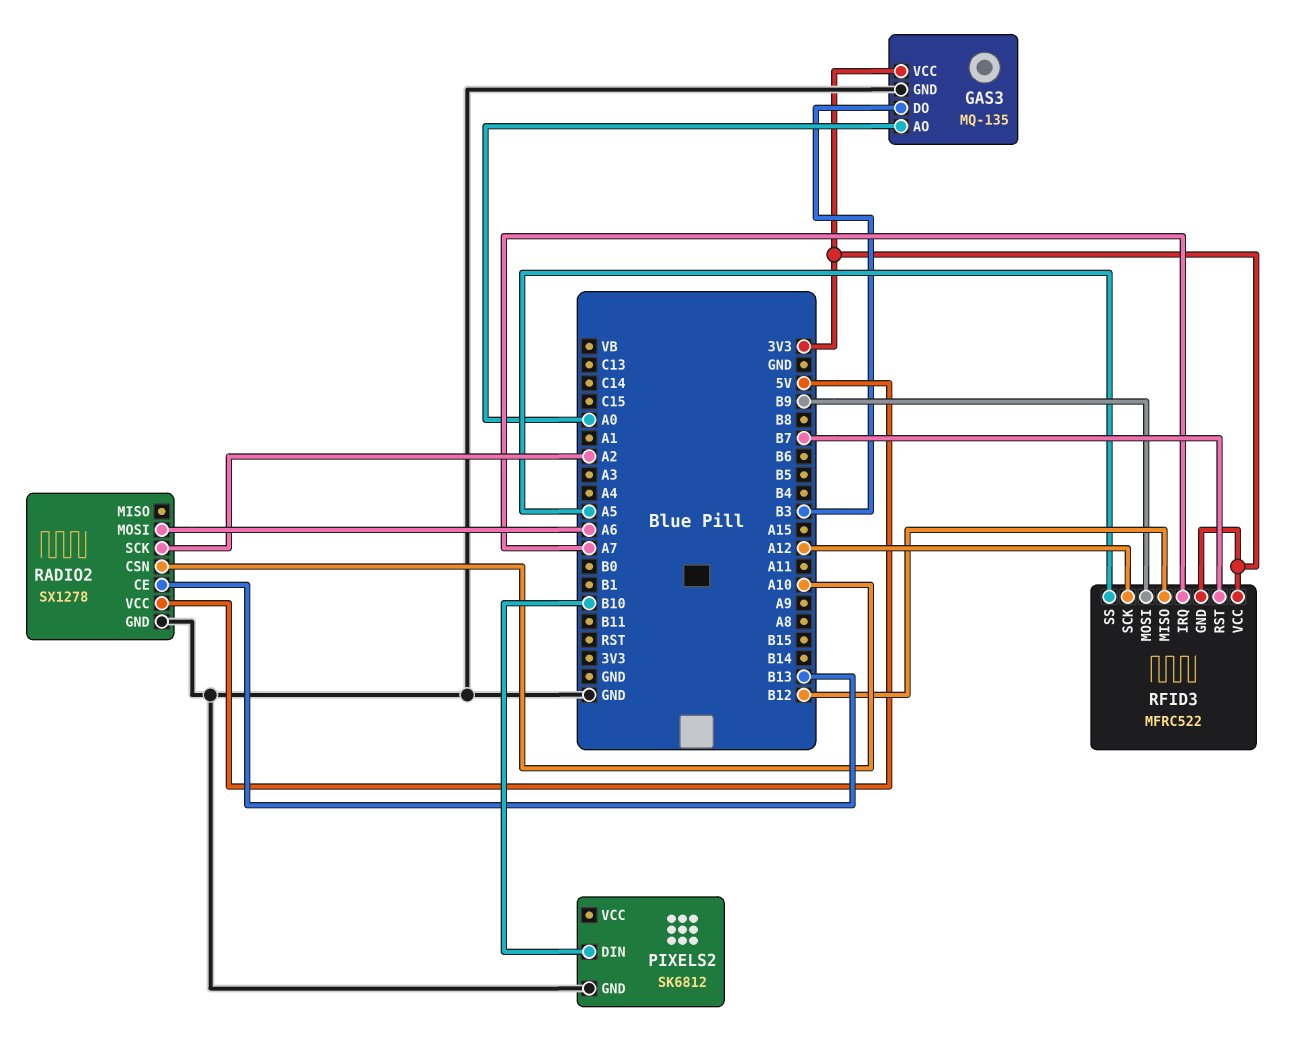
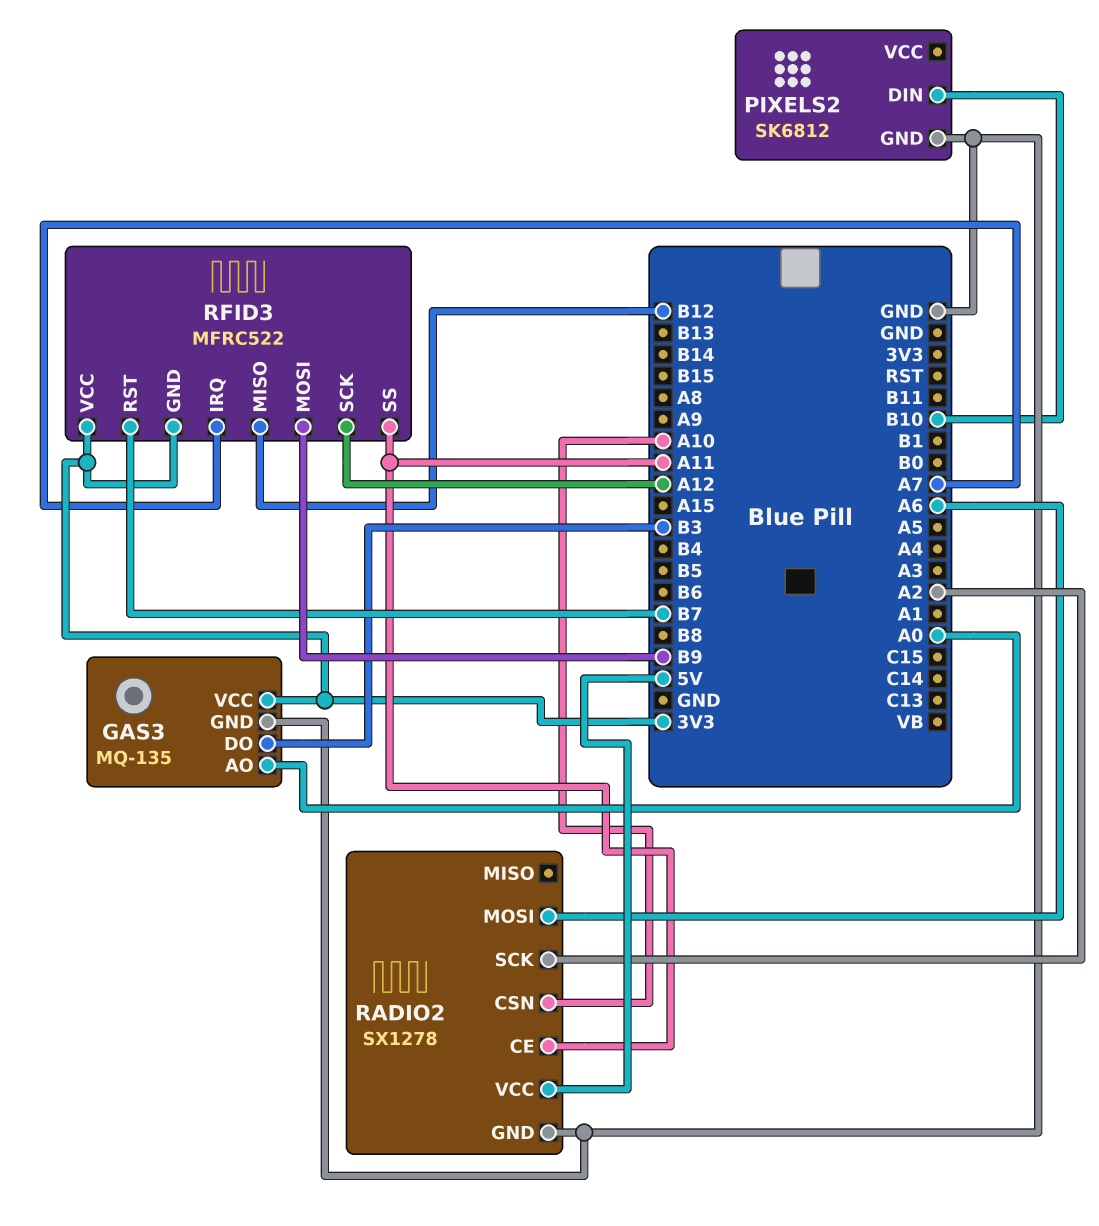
RADIO2 pin CE: B13 -> A11
RFID3 pin SS: A5 -> A11

